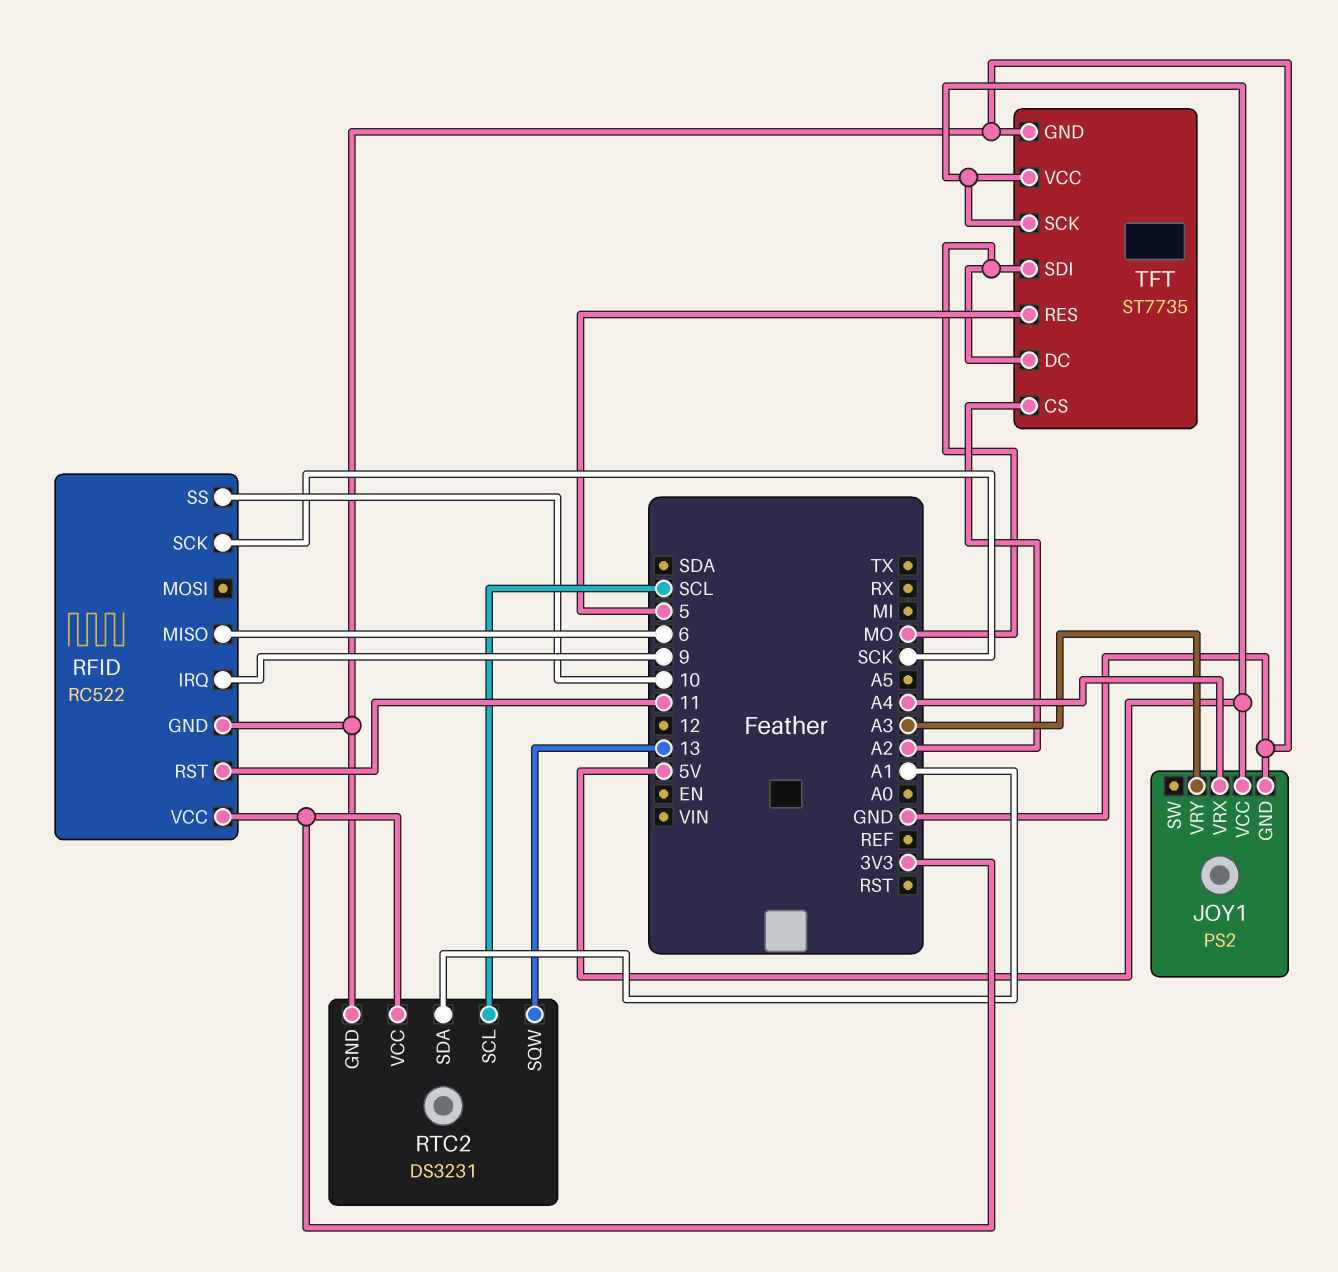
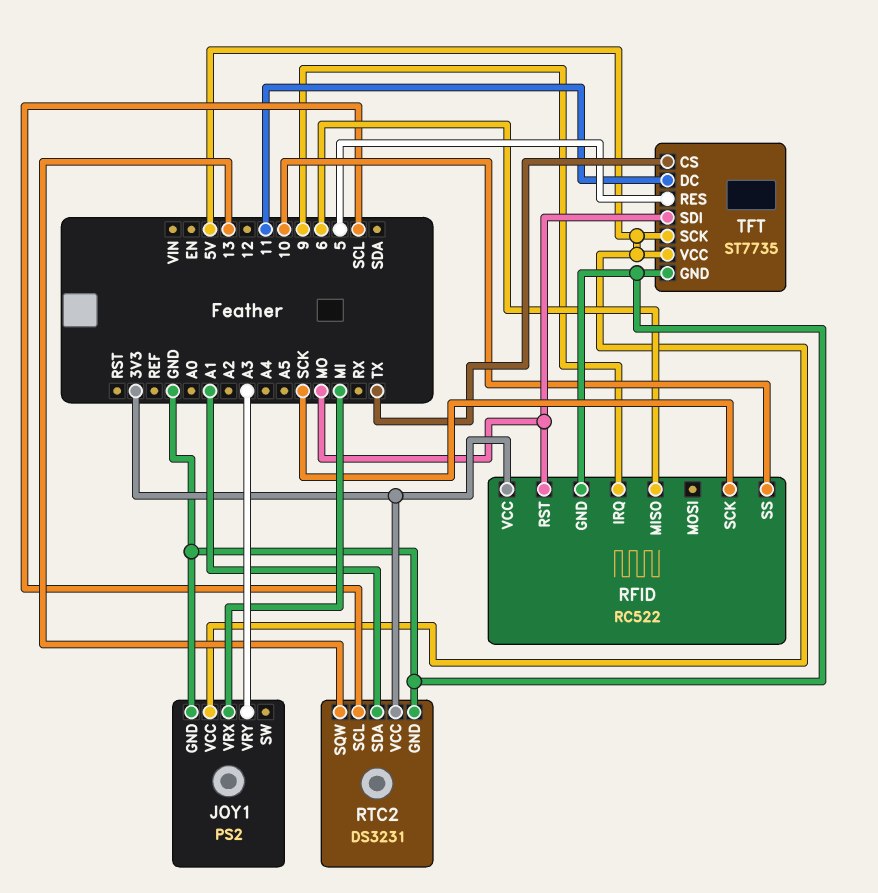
JOY1 pin VRX: A4 -> MI
RFID pin RST: 11 -> MO
TFT pin CS: A2 -> TX
TFT pin DC: MO -> 11

